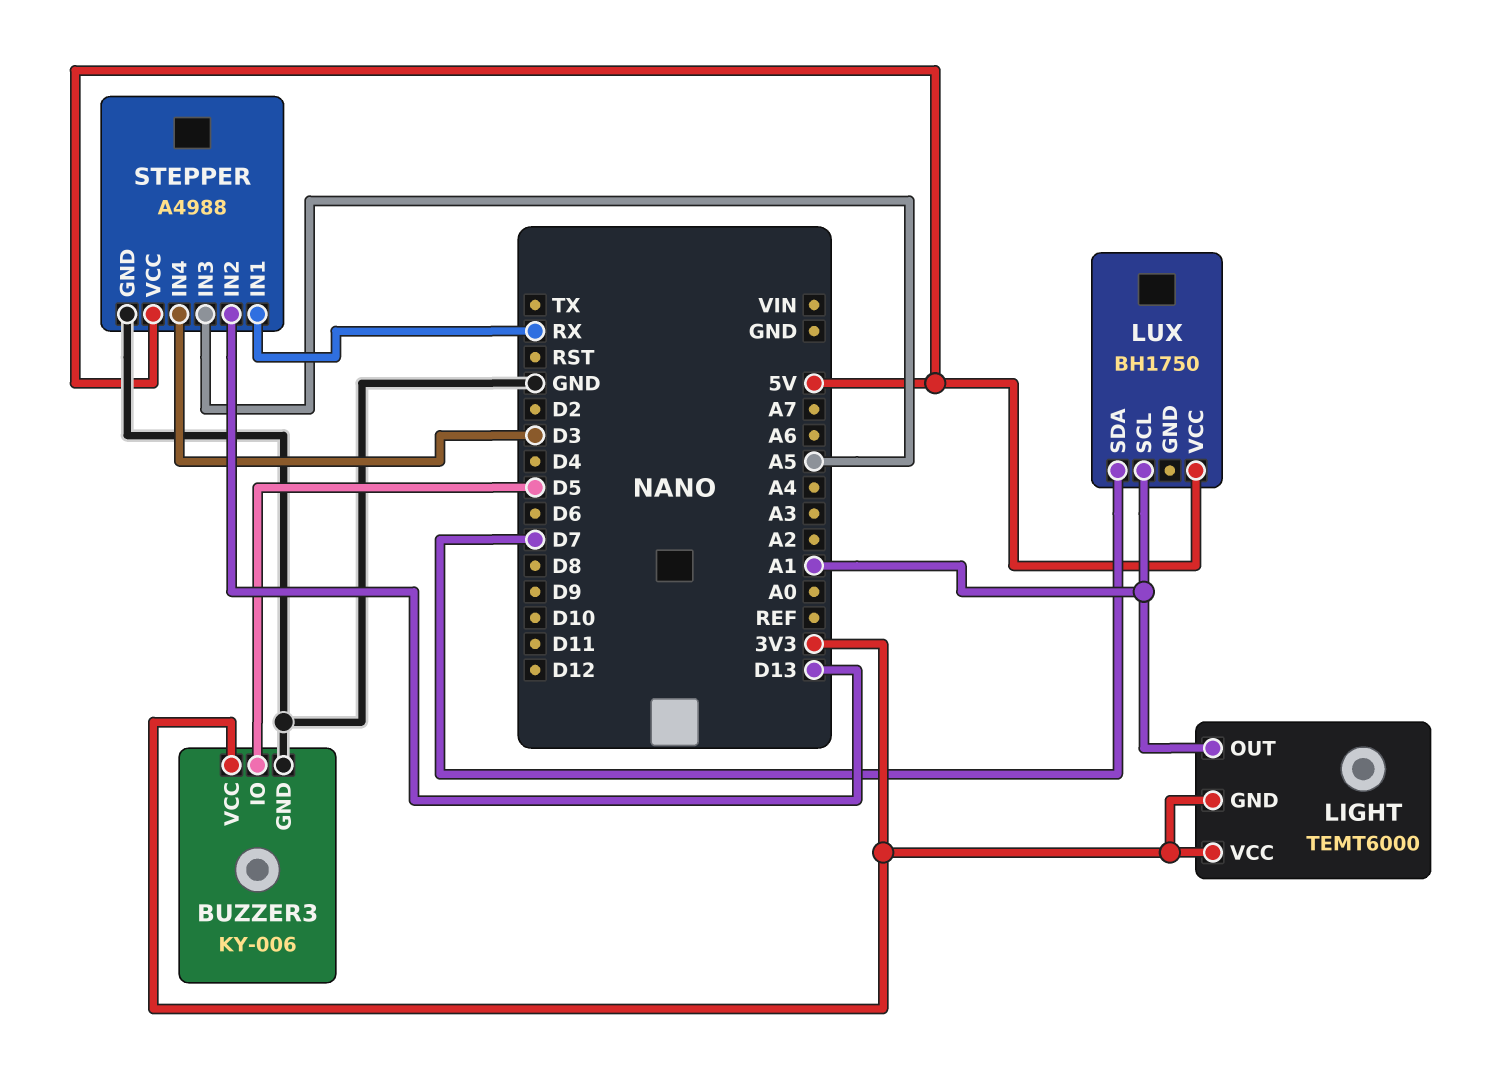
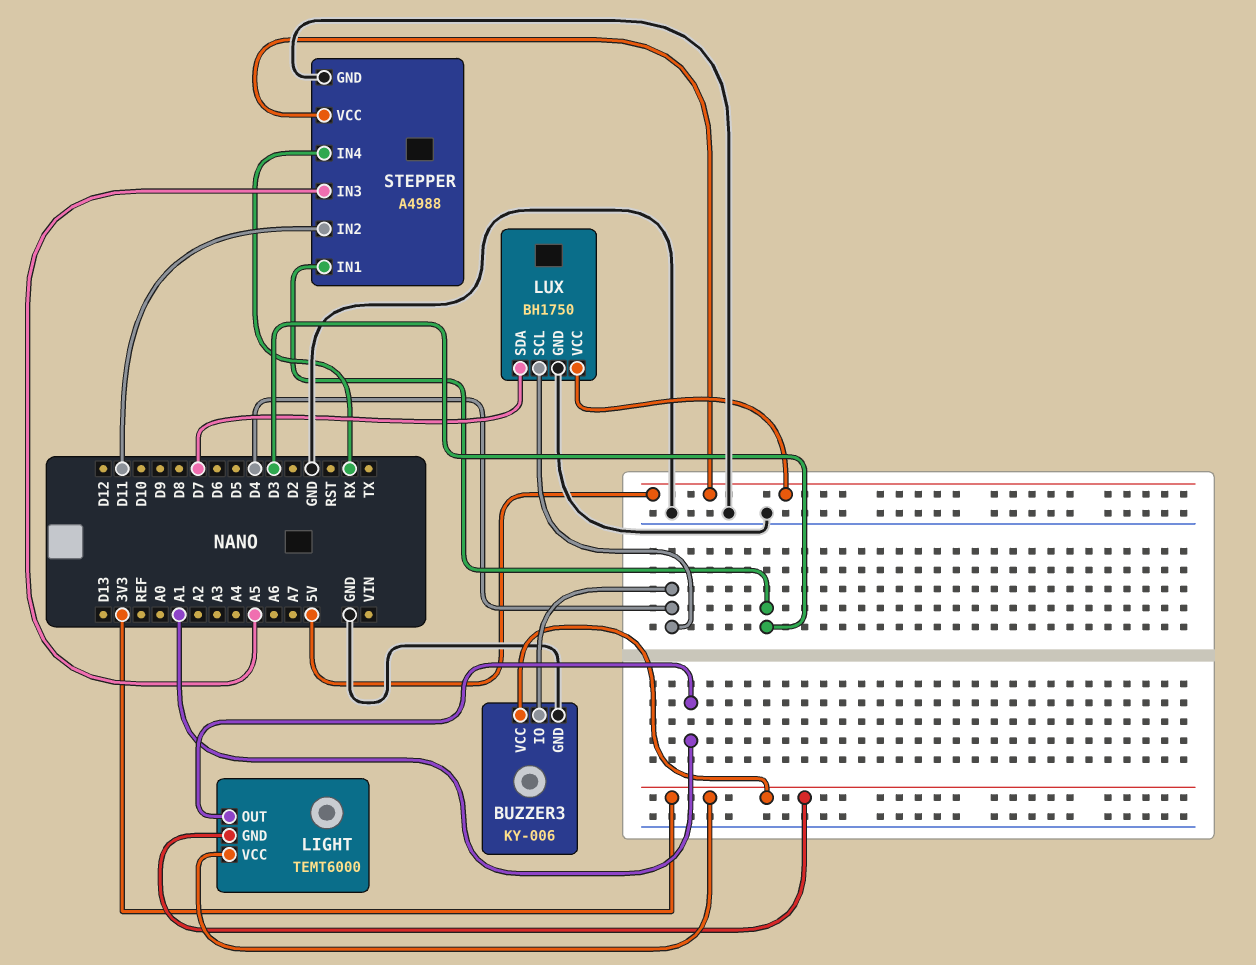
BUZZER3 pin IO: D5 -> D4
LUX pin GND: none -> GND
LUX pin SCL: A1 -> D4
STEPPER pin IN1: RX -> D3
STEPPER pin IN2: D13 -> D11
STEPPER pin IN4: D3 -> RX

